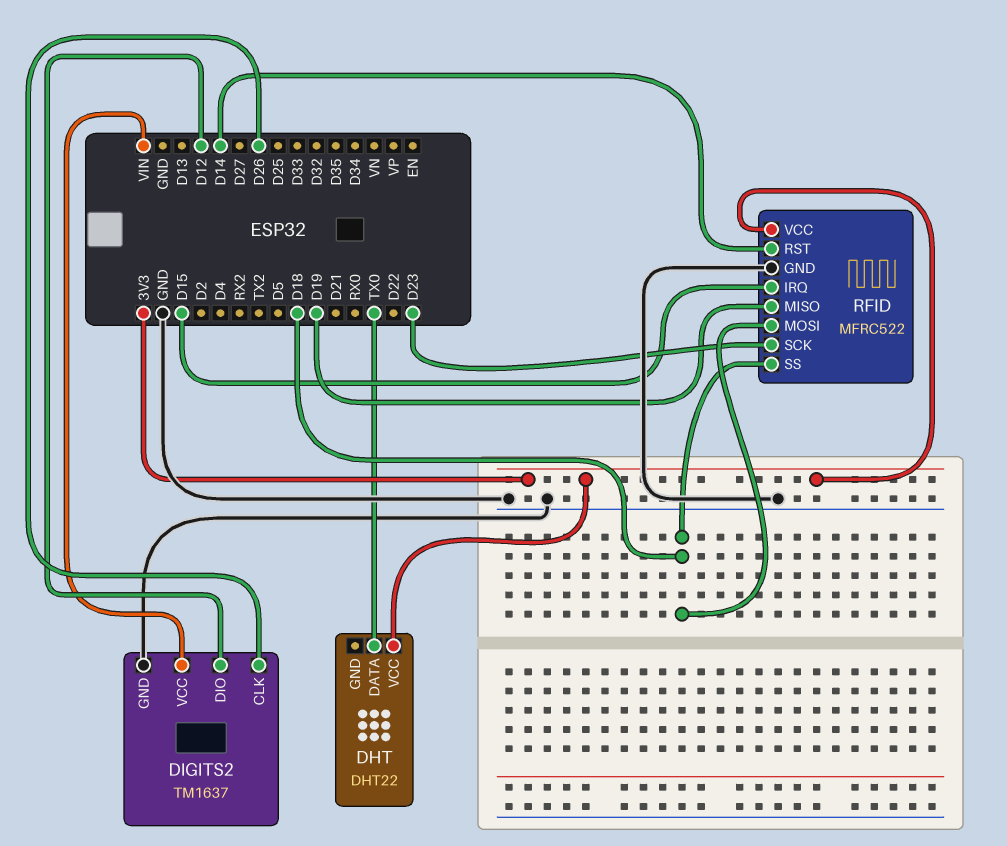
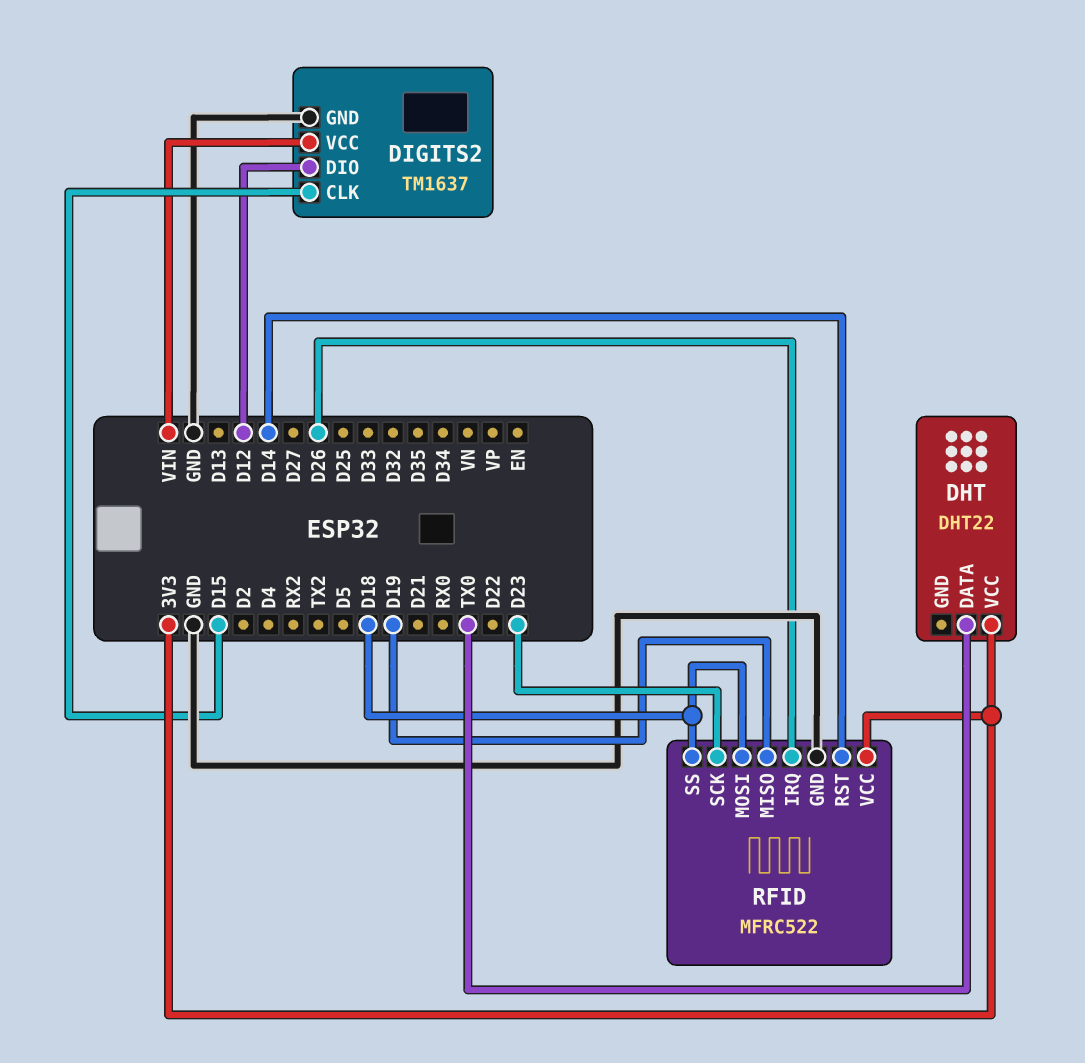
DIGITS2 pin CLK: D26 -> D15
RFID pin IRQ: D15 -> D26

